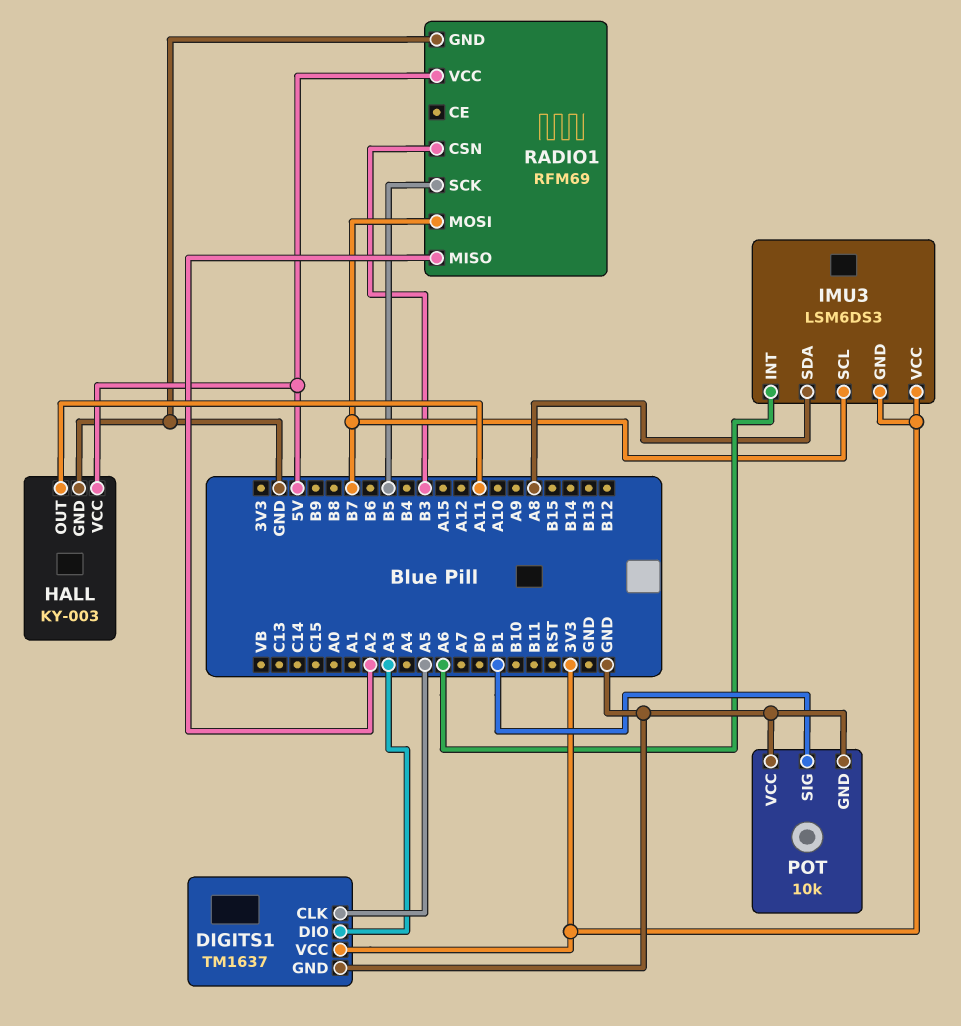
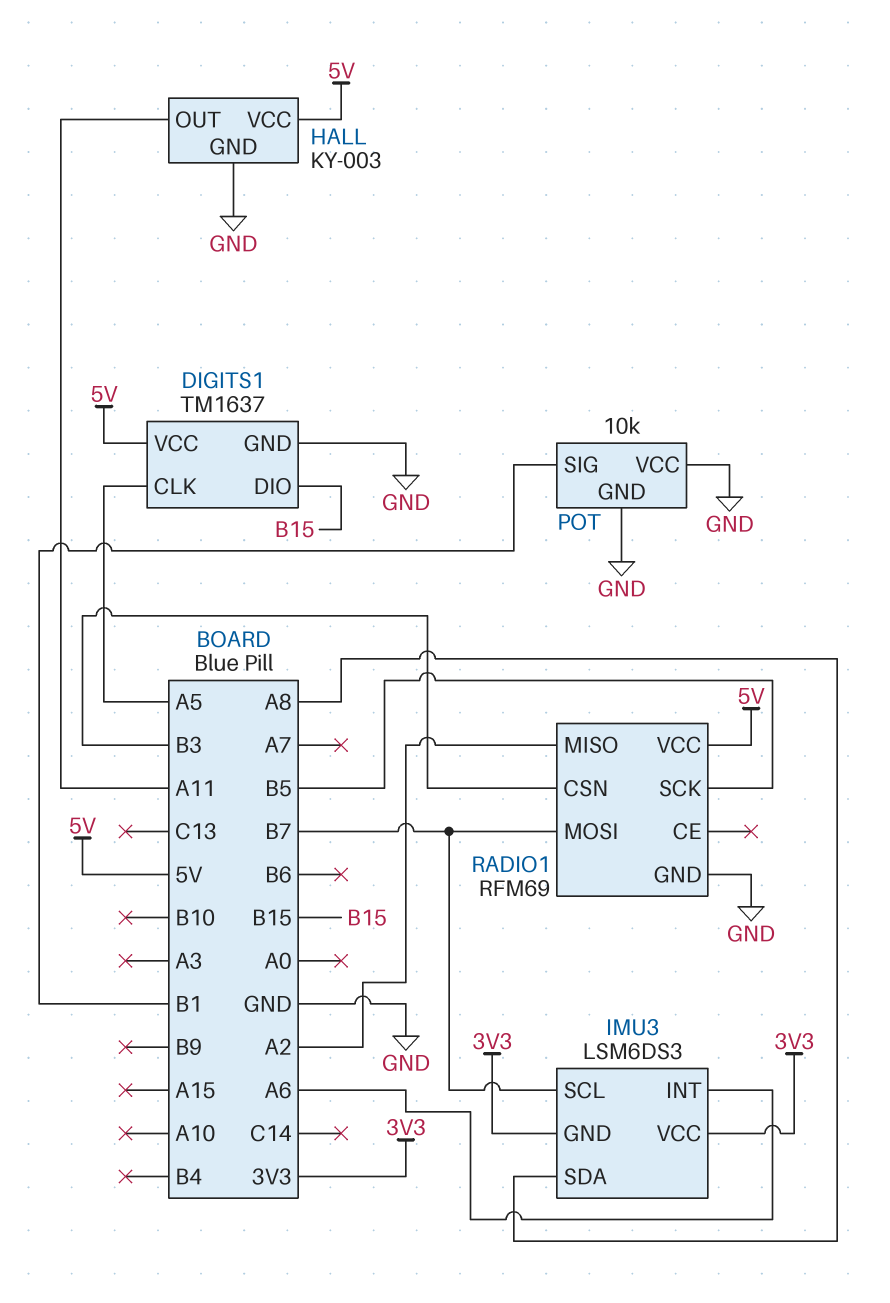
DIGITS1 pin DIO: A3 -> B15
DIGITS1 pin VCC: 3V3 -> 5V

